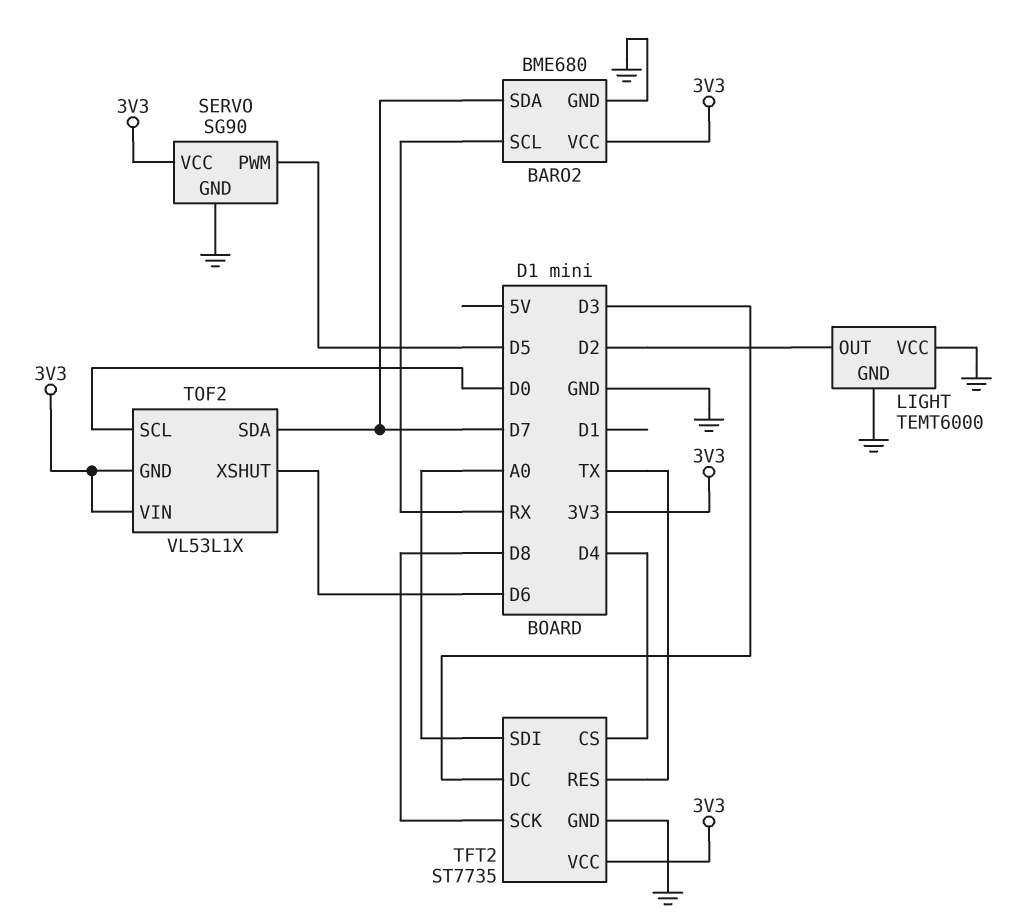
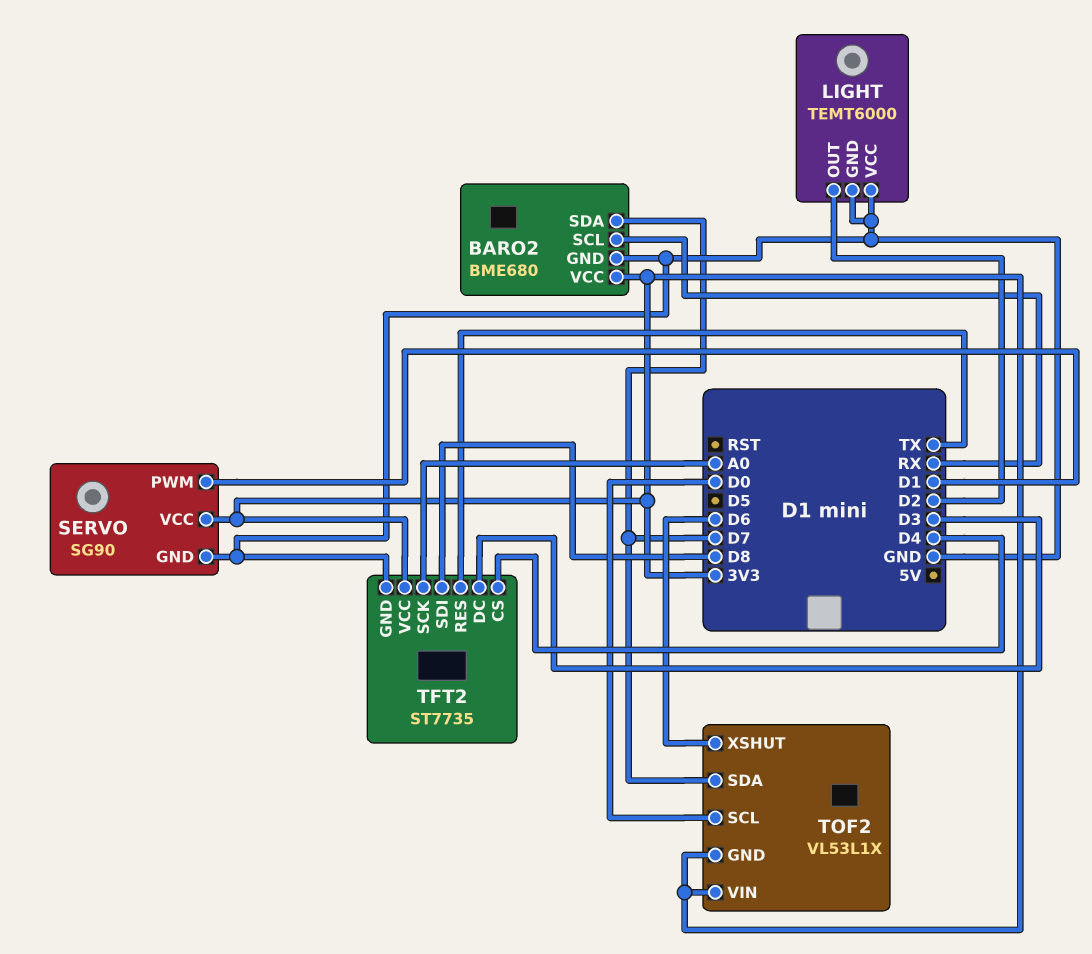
SERVO pin PWM: D5 -> D1
TFT2 pin SCK: D8 -> A0
TFT2 pin SDI: A0 -> D8

